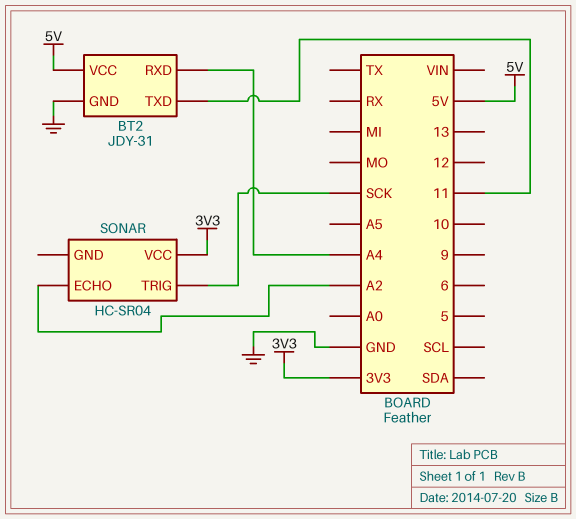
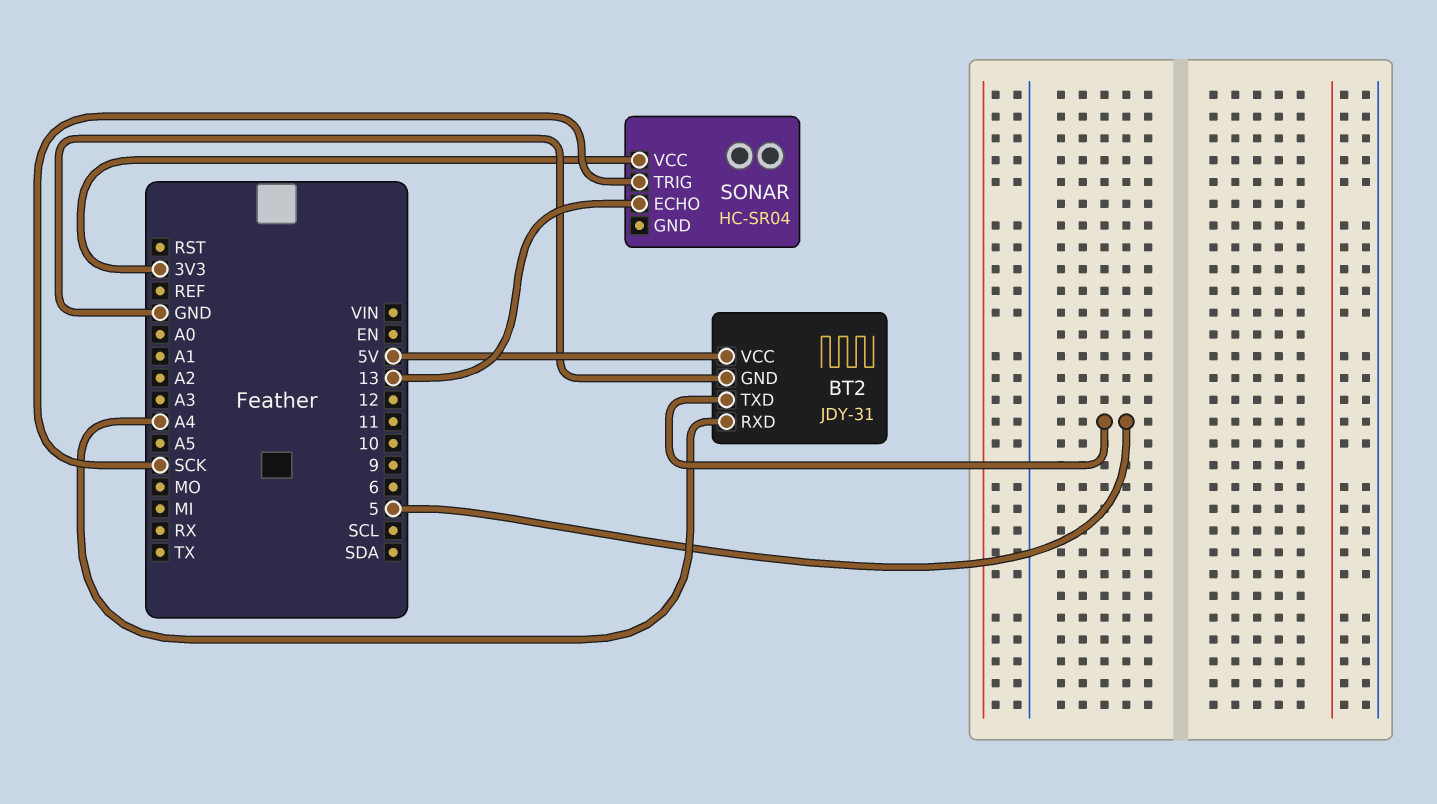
BT2 pin TXD: 11 -> 5
SONAR pin ECHO: A2 -> 13

